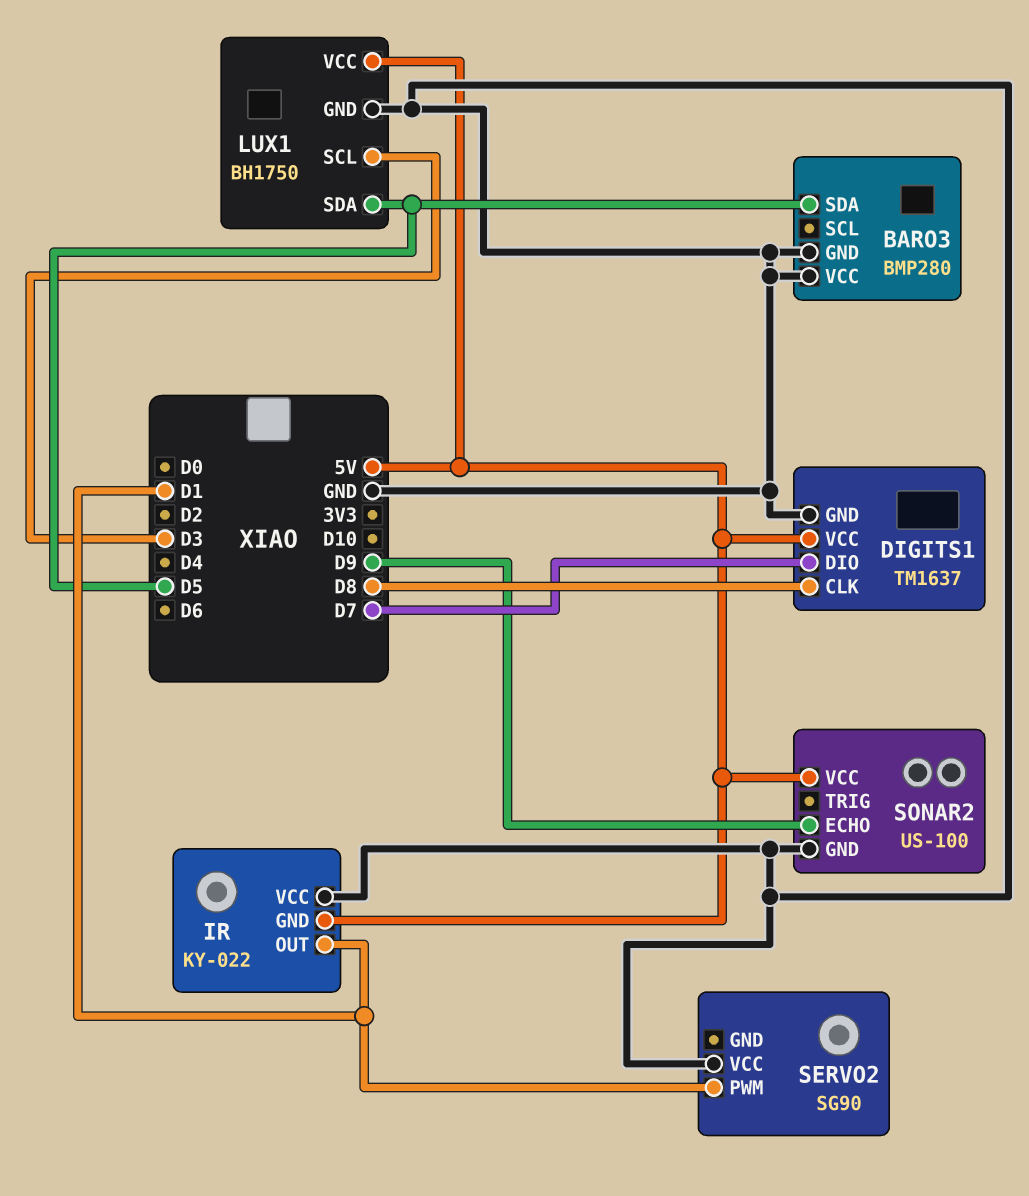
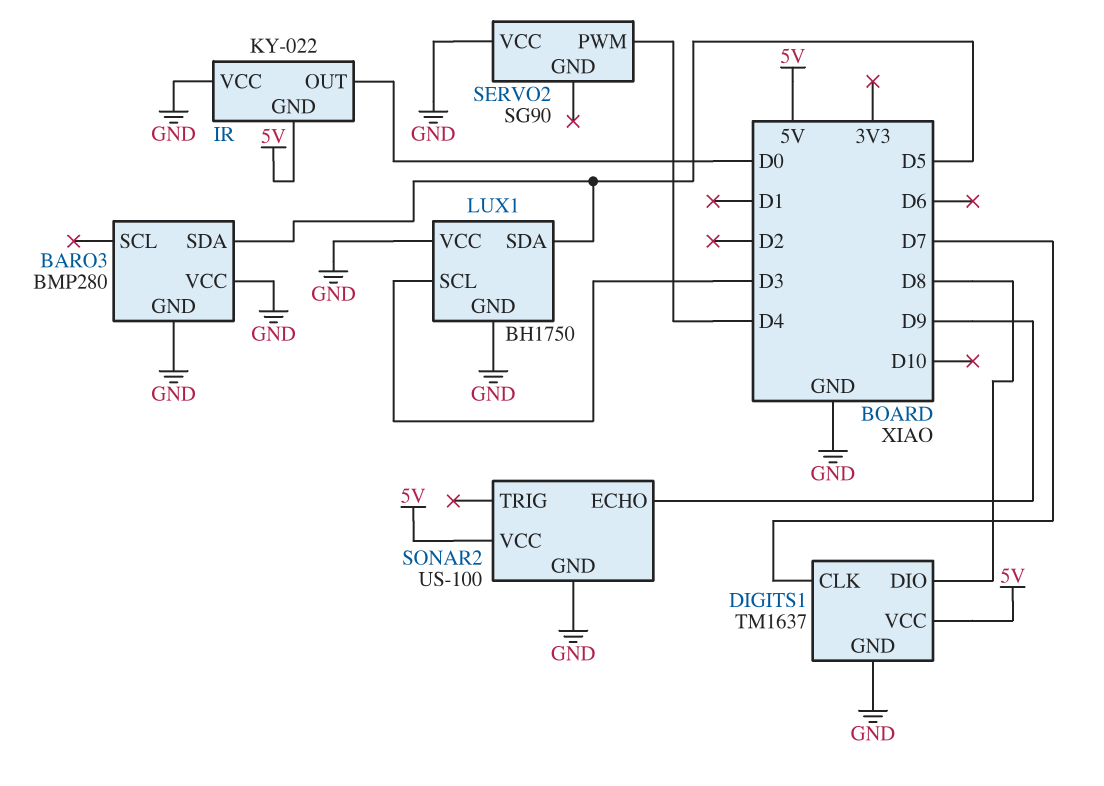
DIGITS1 pin CLK: D8 -> D7
DIGITS1 pin DIO: D7 -> D8
IR pin OUT: D1 -> D0
LUX1 pin VCC: 5V -> GND
SERVO2 pin PWM: D1 -> D4

